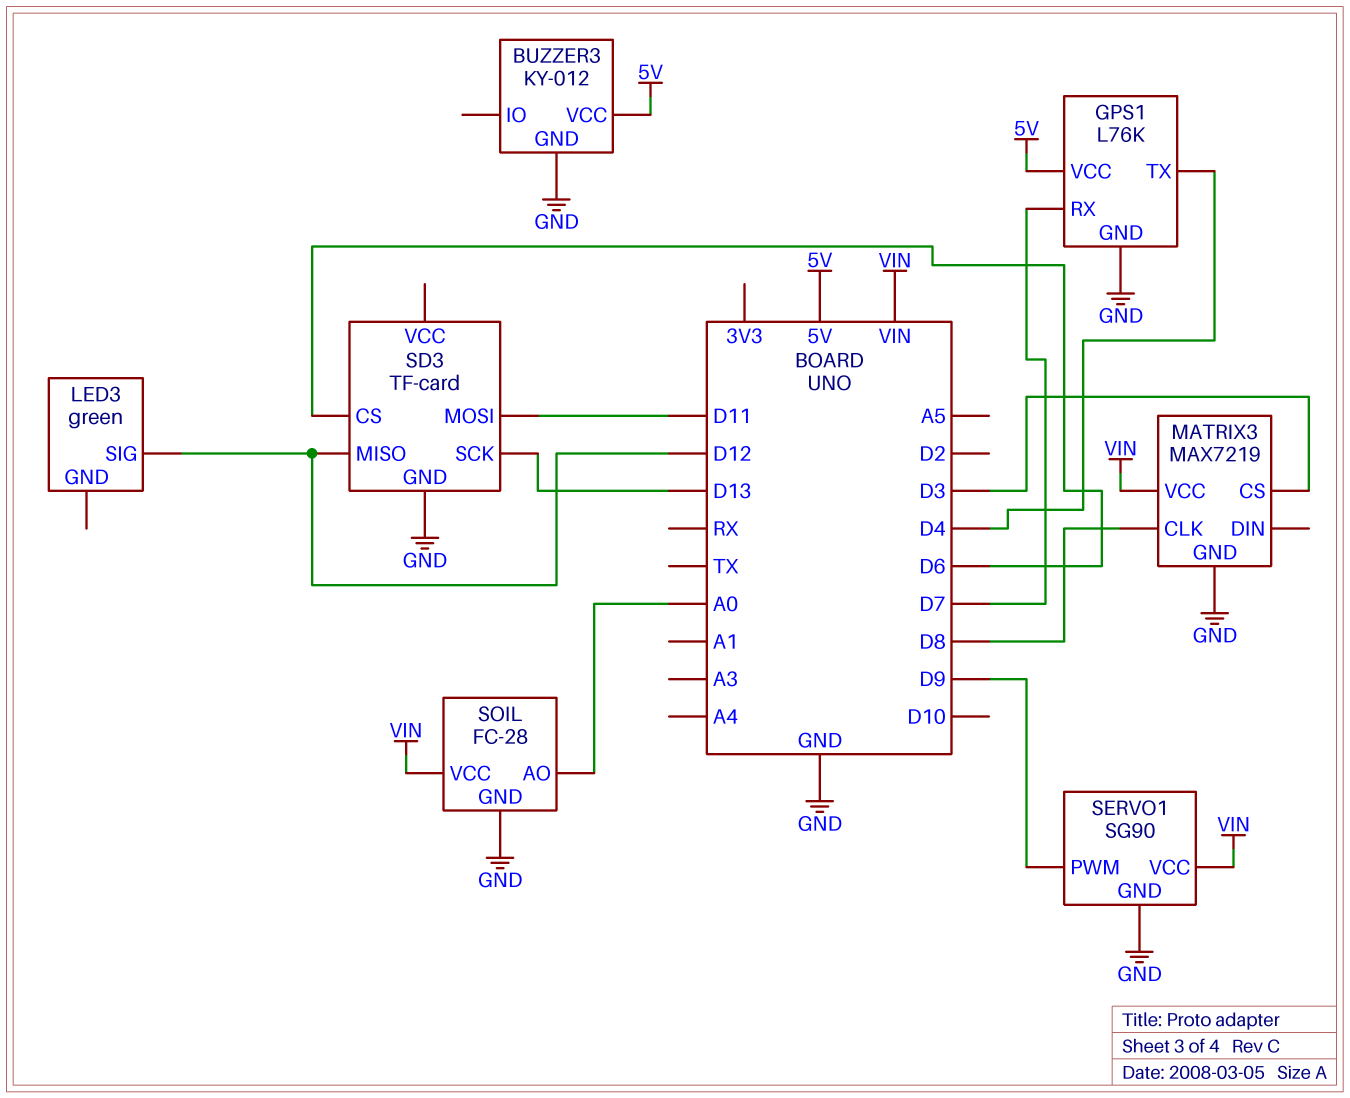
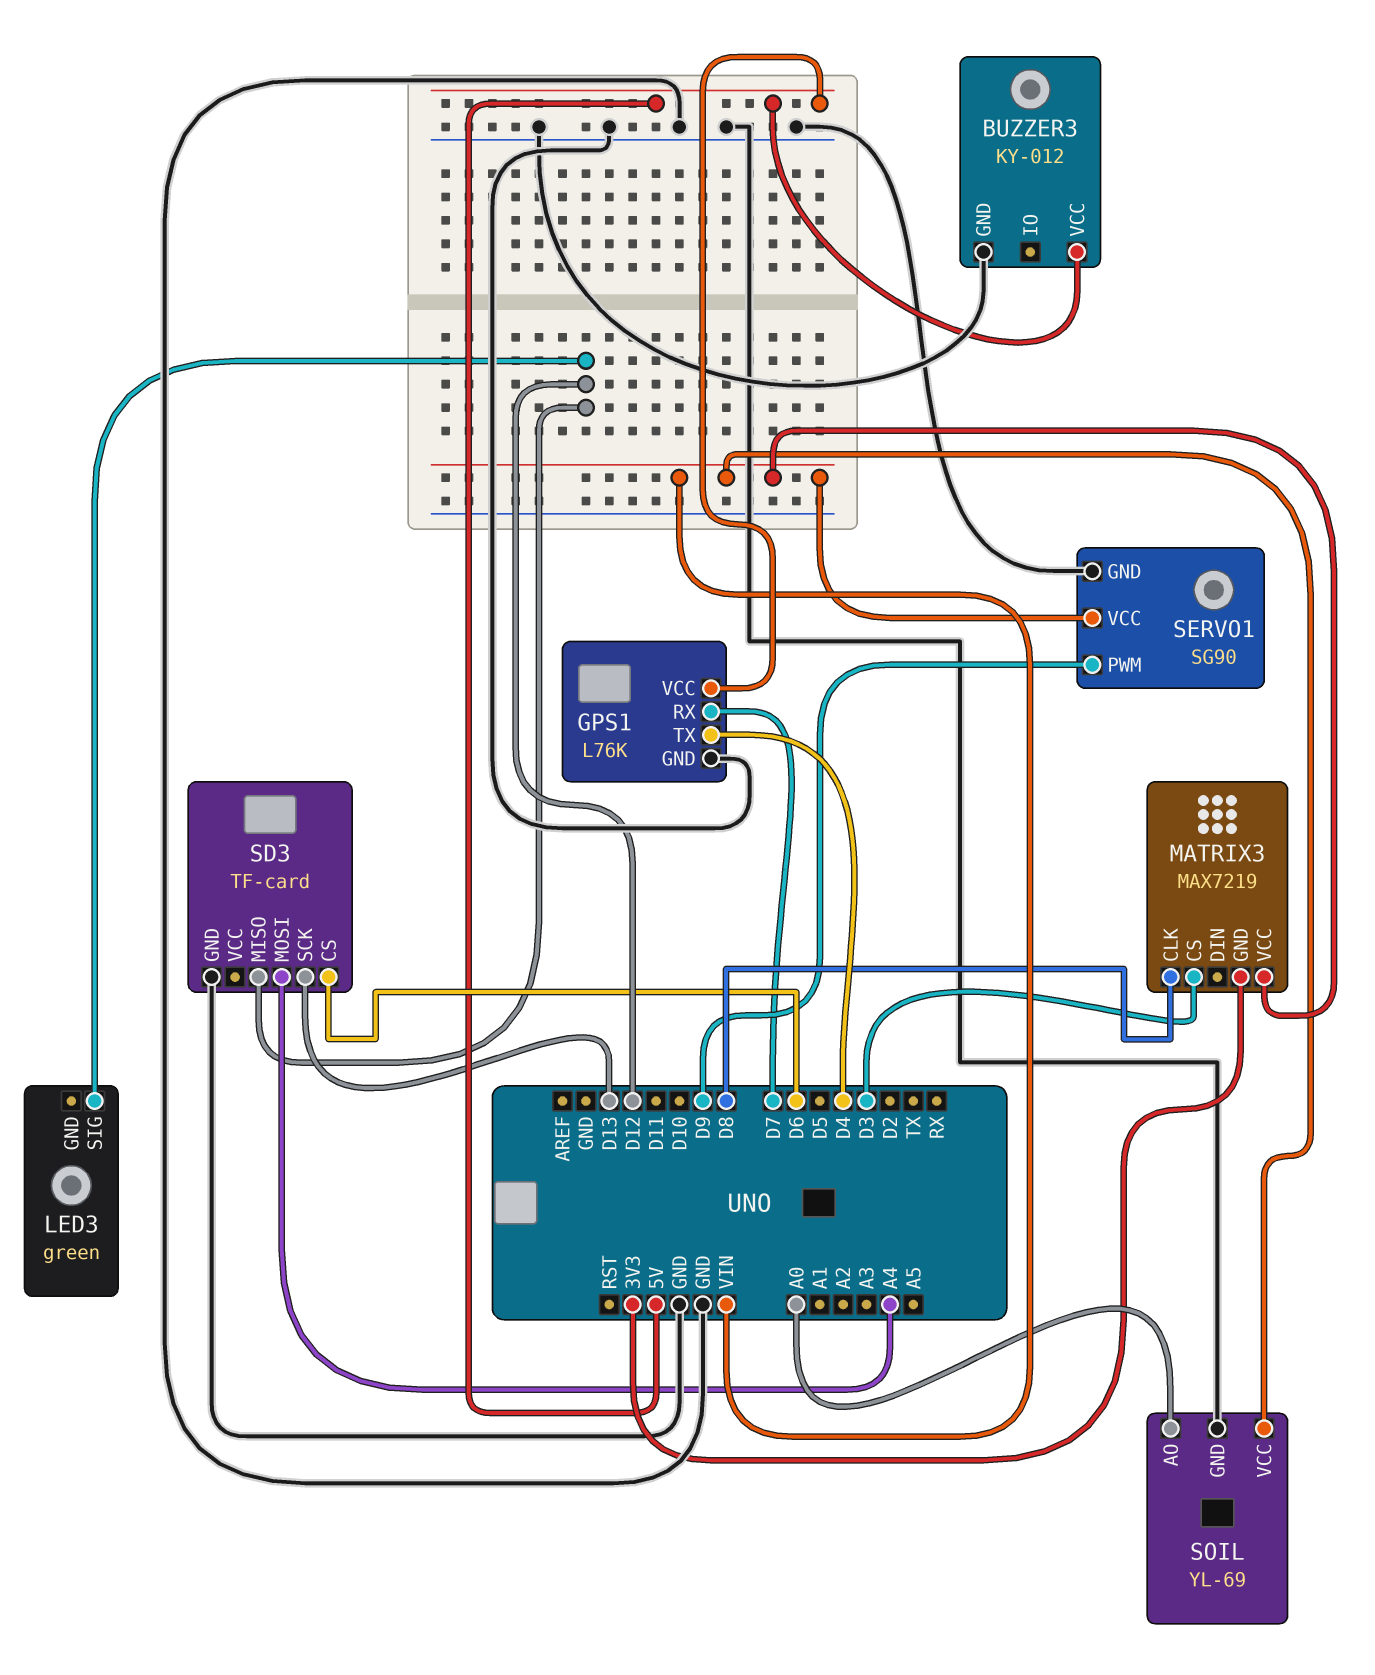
MATRIX3 pin GND: GND -> 3V3
SD3 pin MOSI: D11 -> A4
SOIL: FC-28 -> YL-69

